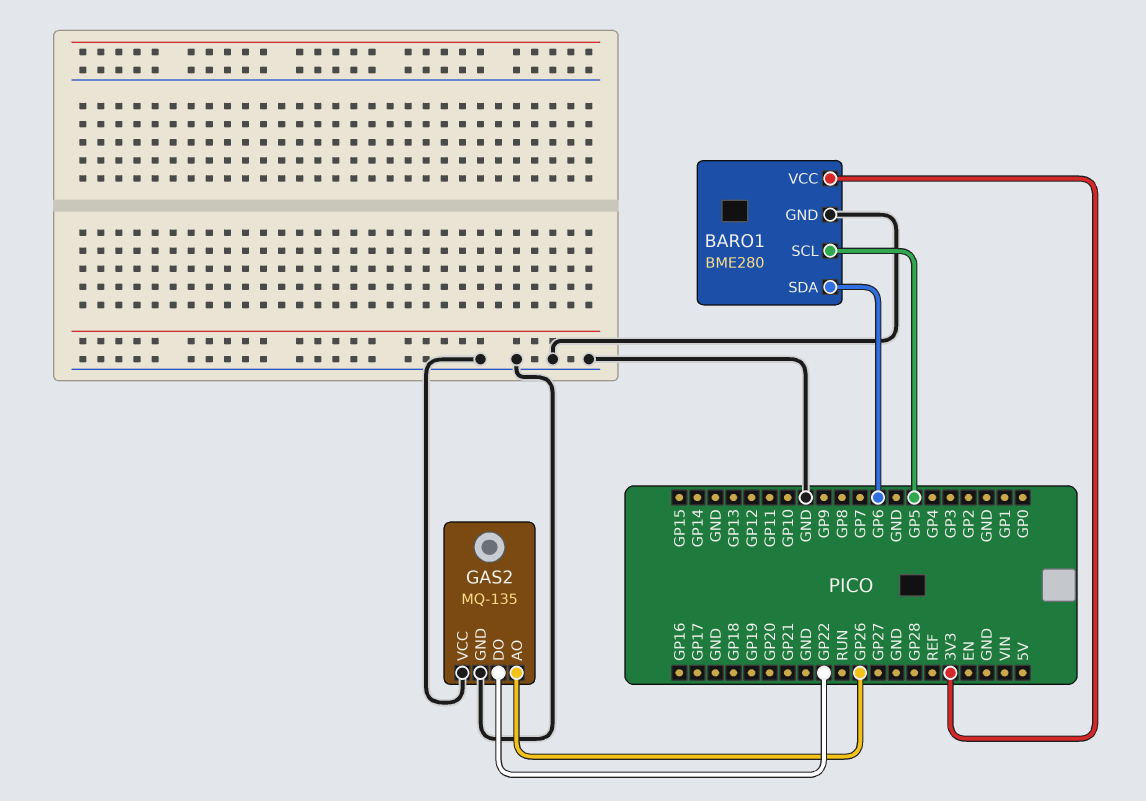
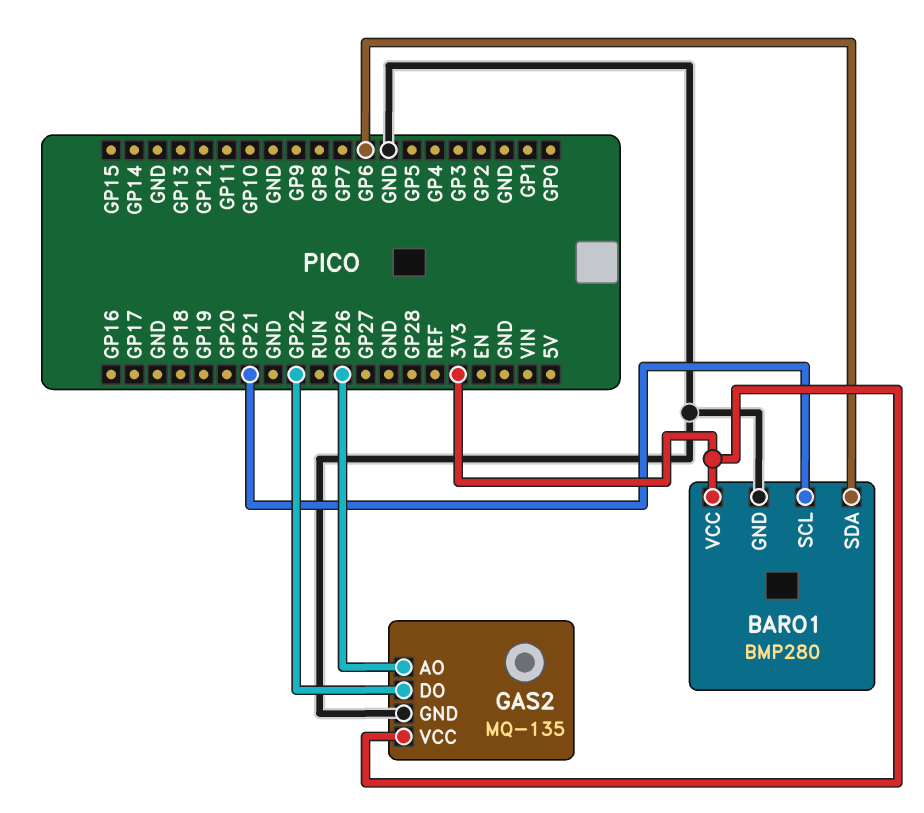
BARO1: BME280 -> BMP280
BARO1 pin SCL: GP5 -> GP21
GAS2 pin VCC: GND -> 3V3

